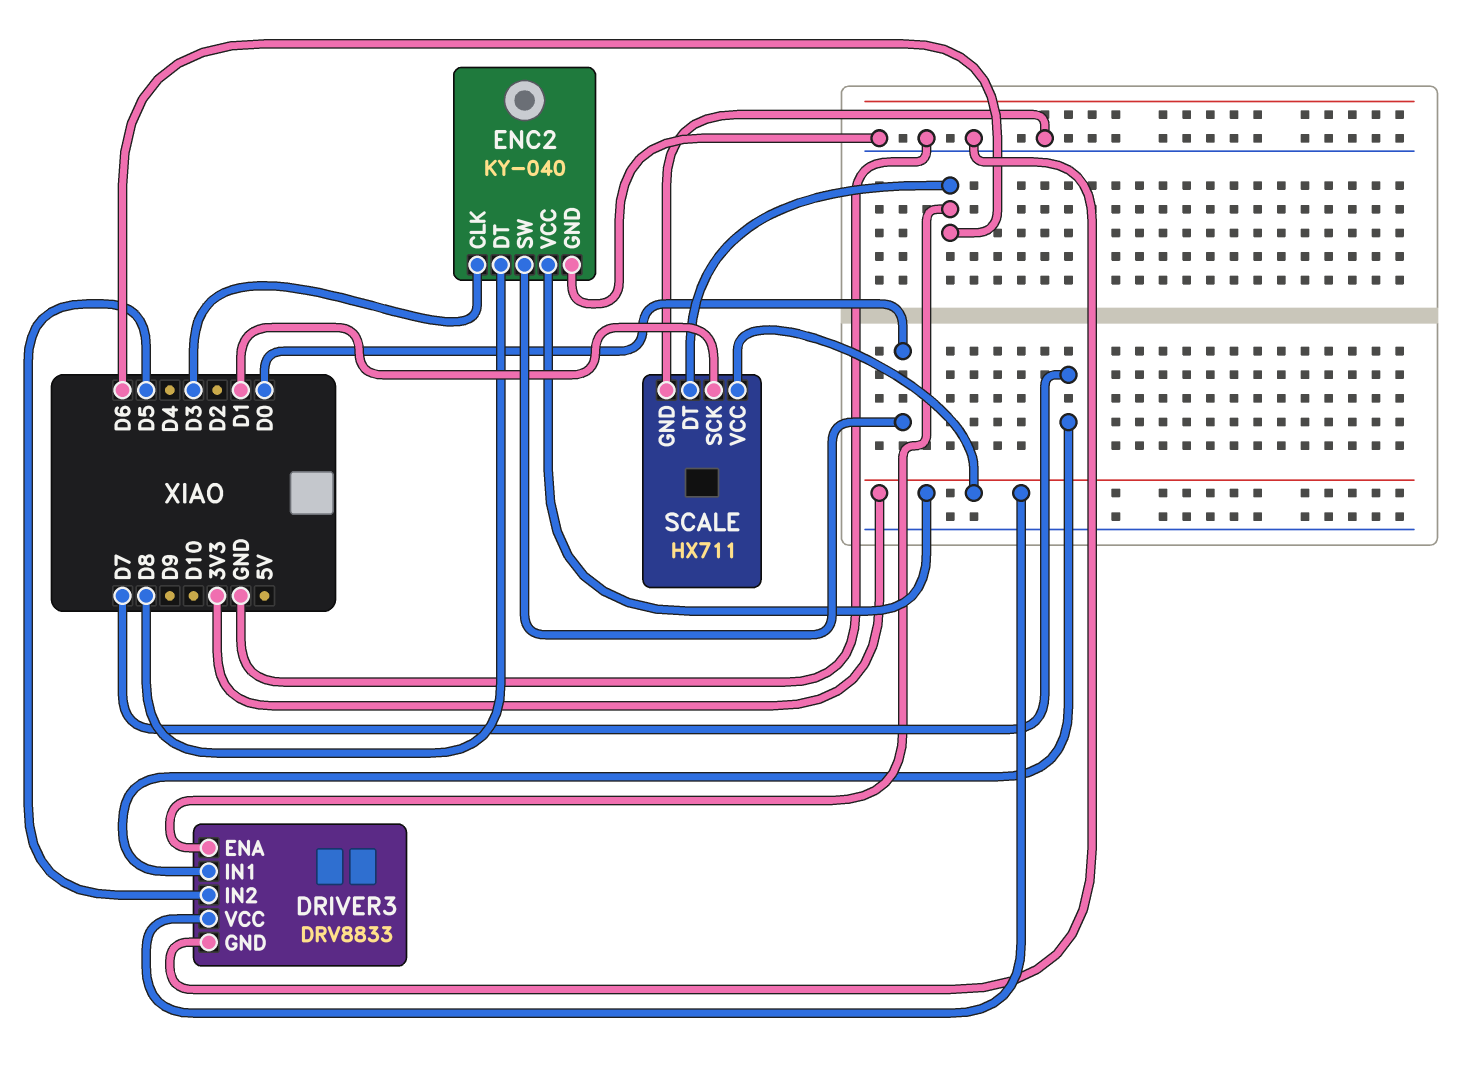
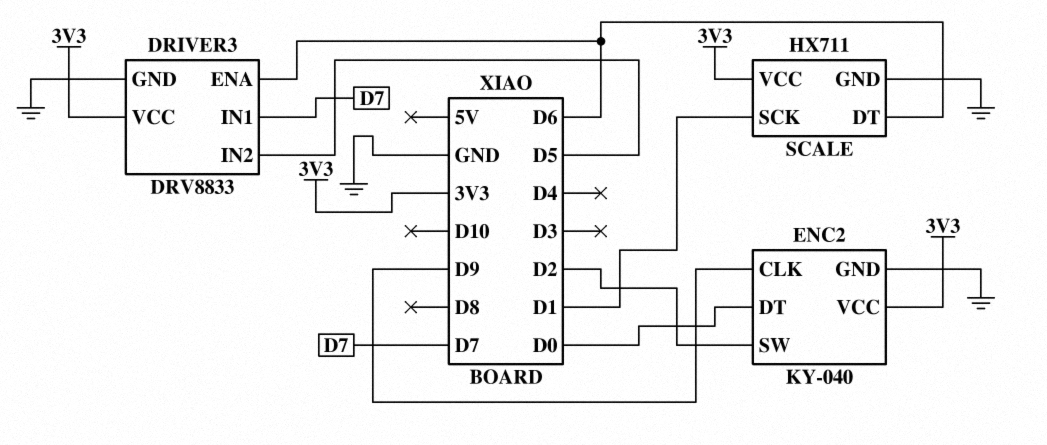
ENC2 pin CLK: D3 -> D9
ENC2 pin DT: D8 -> D0
ENC2 pin SW: D0 -> D2

